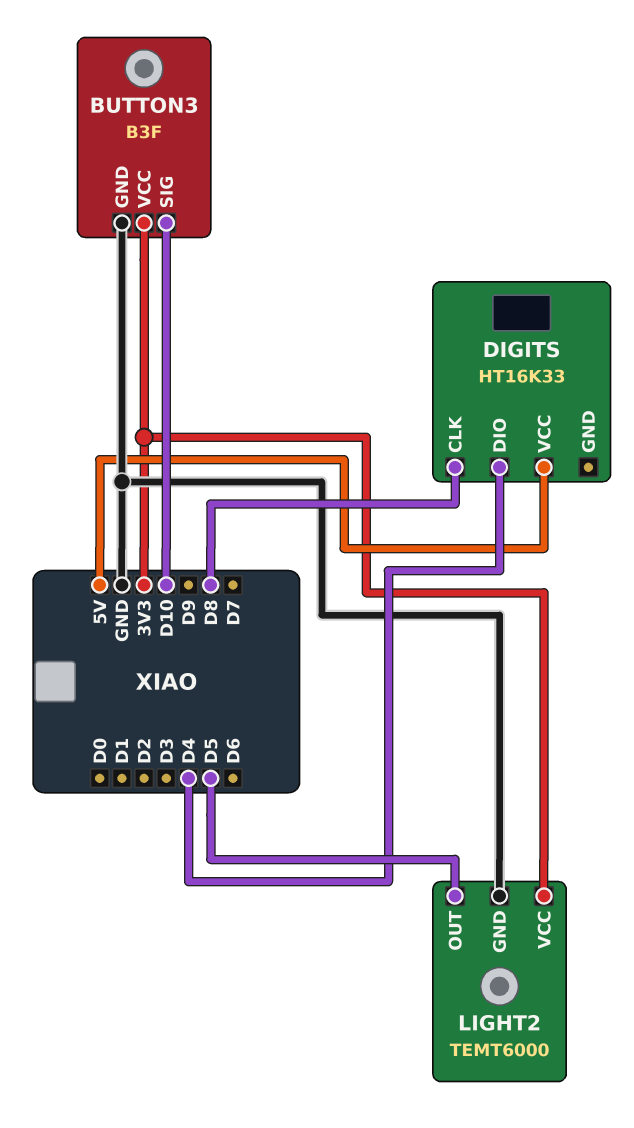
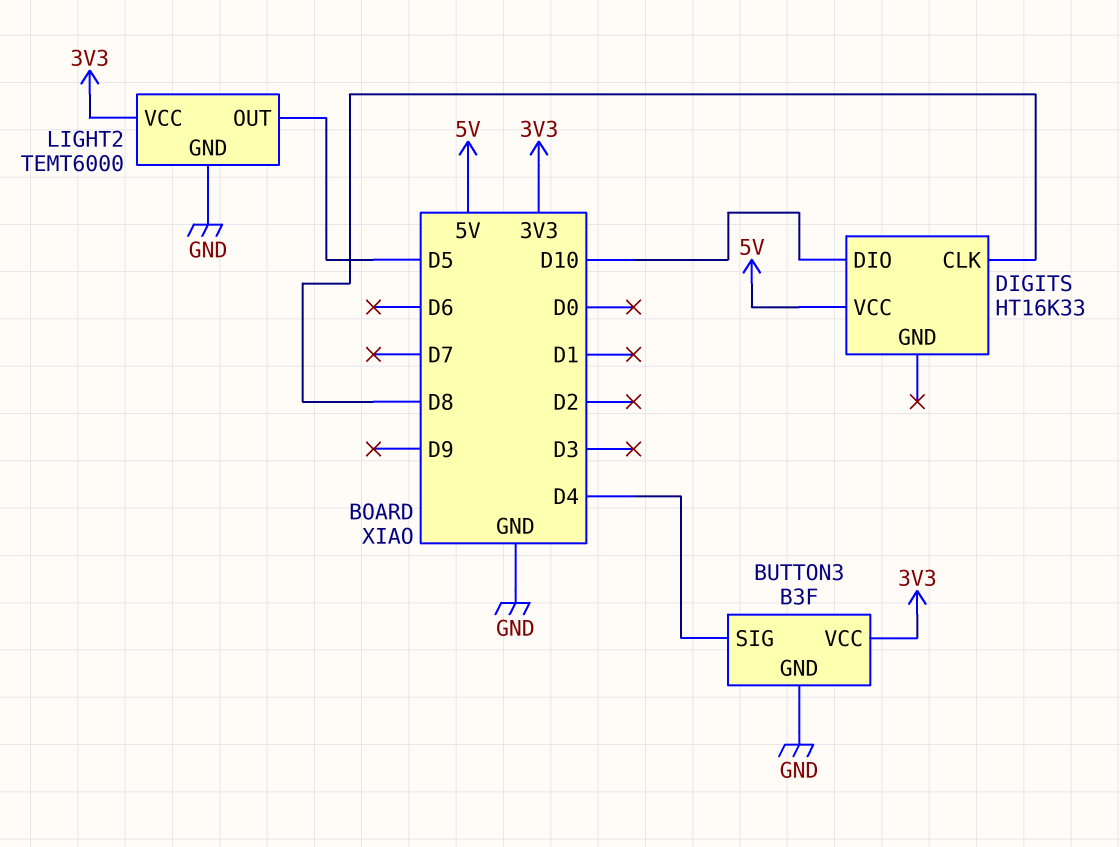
BUTTON3 pin SIG: D10 -> D4
DIGITS pin DIO: D4 -> D10

